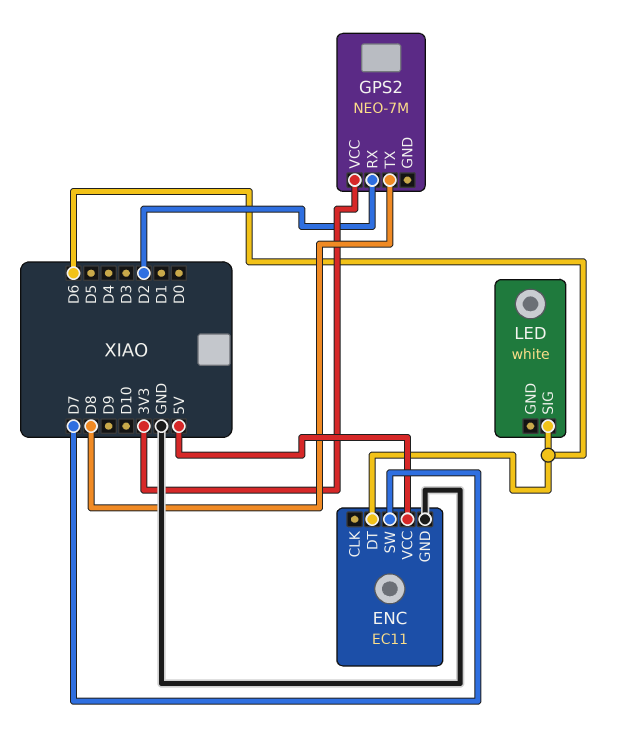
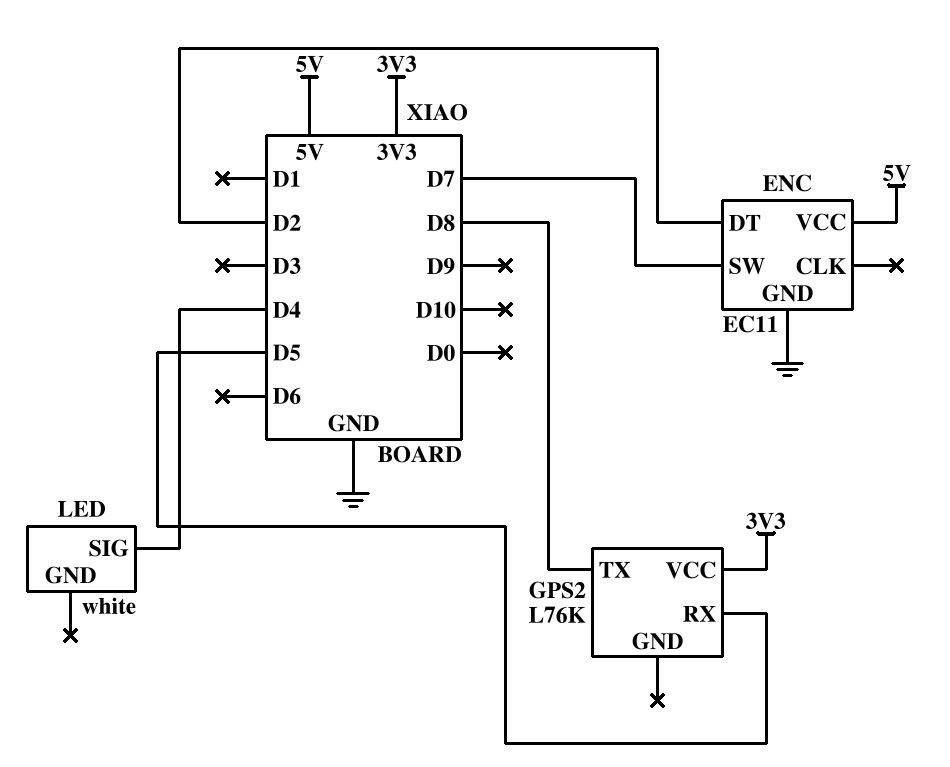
ENC pin DT: D6 -> D2
GPS2: NEO-7M -> L76K
GPS2 pin RX: D2 -> D5
LED pin SIG: D6 -> D4

